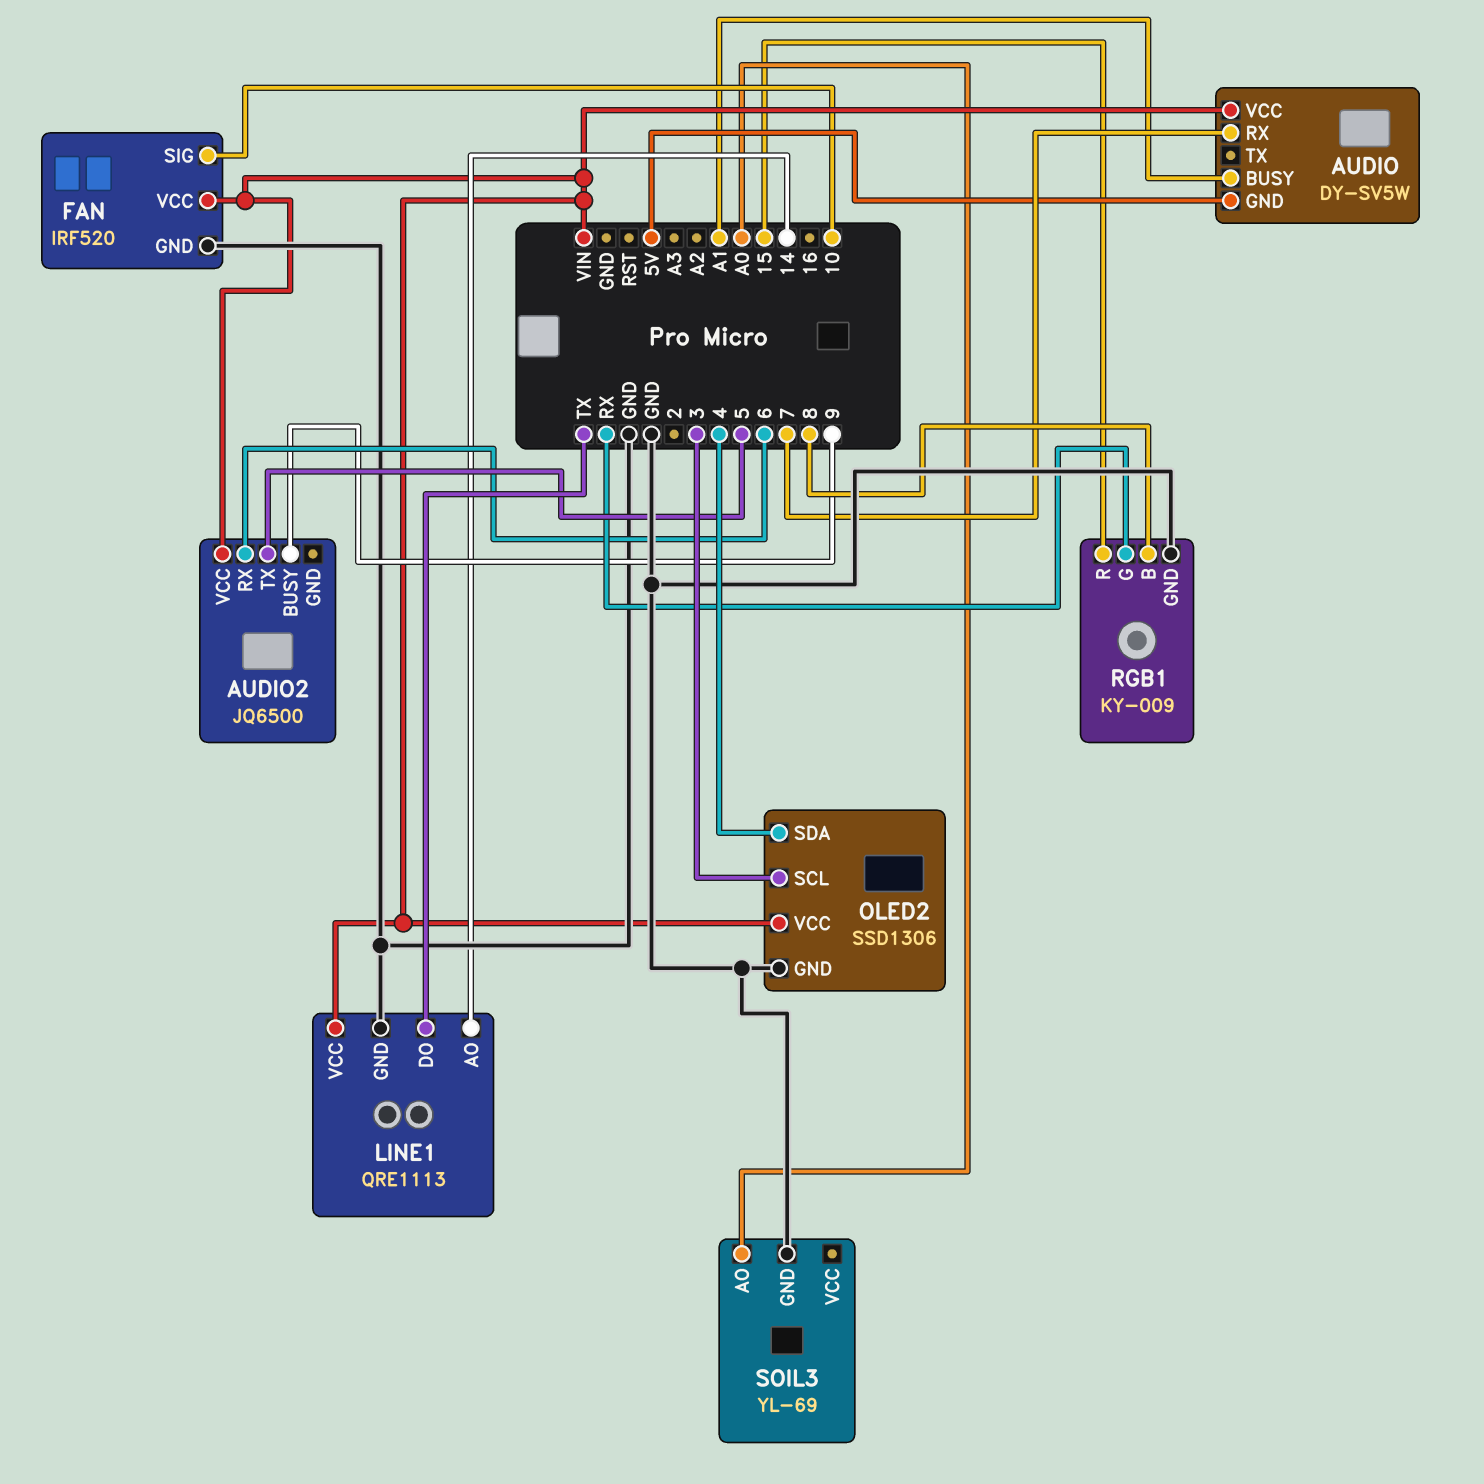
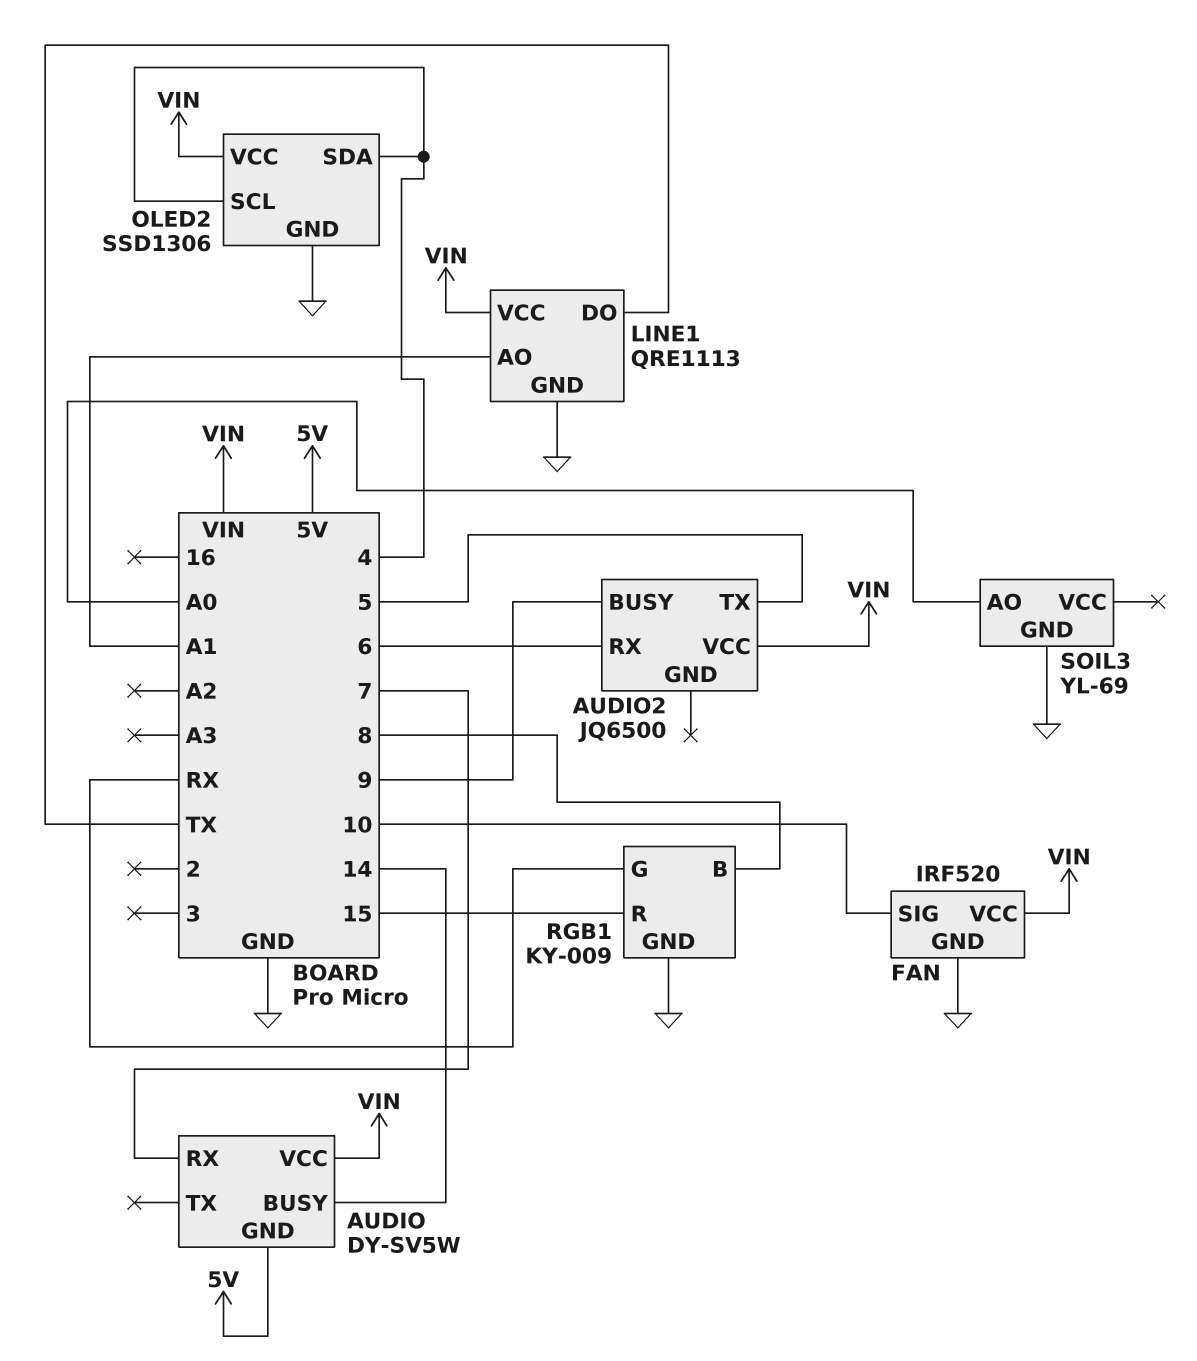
AUDIO pin BUSY: A1 -> 14
LINE1 pin AO: 14 -> A1
OLED2 pin SCL: 3 -> 4

